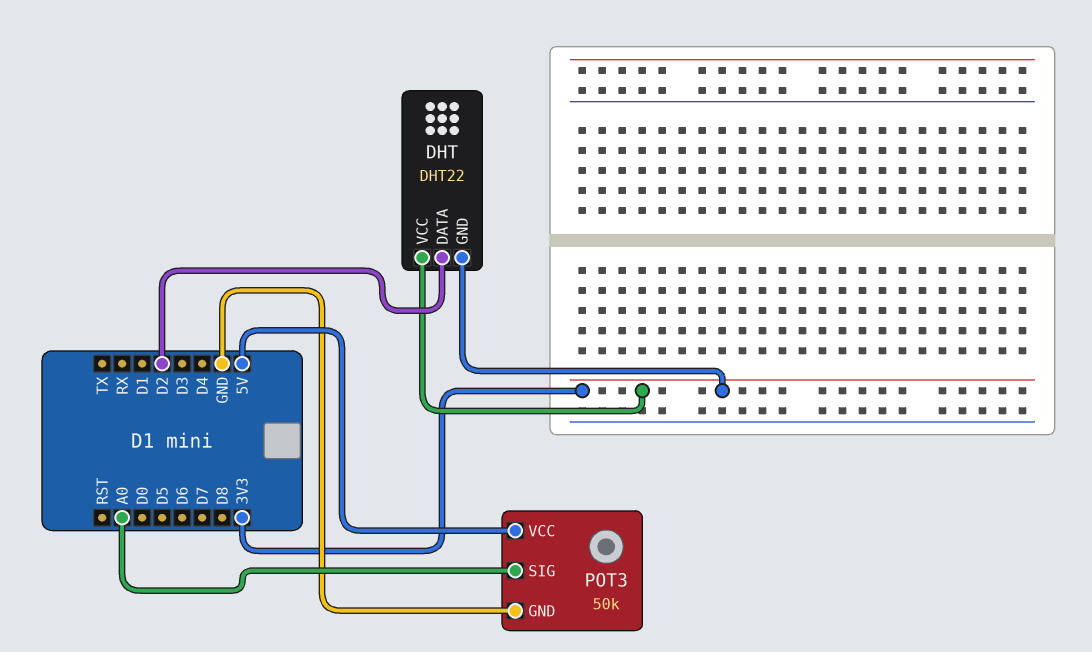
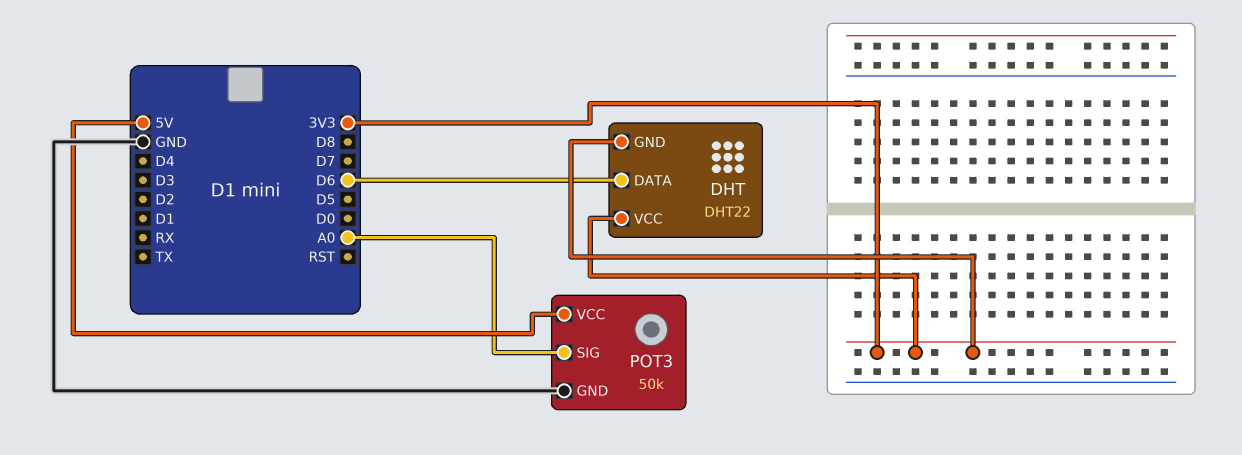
DHT pin DATA: D2 -> D6

